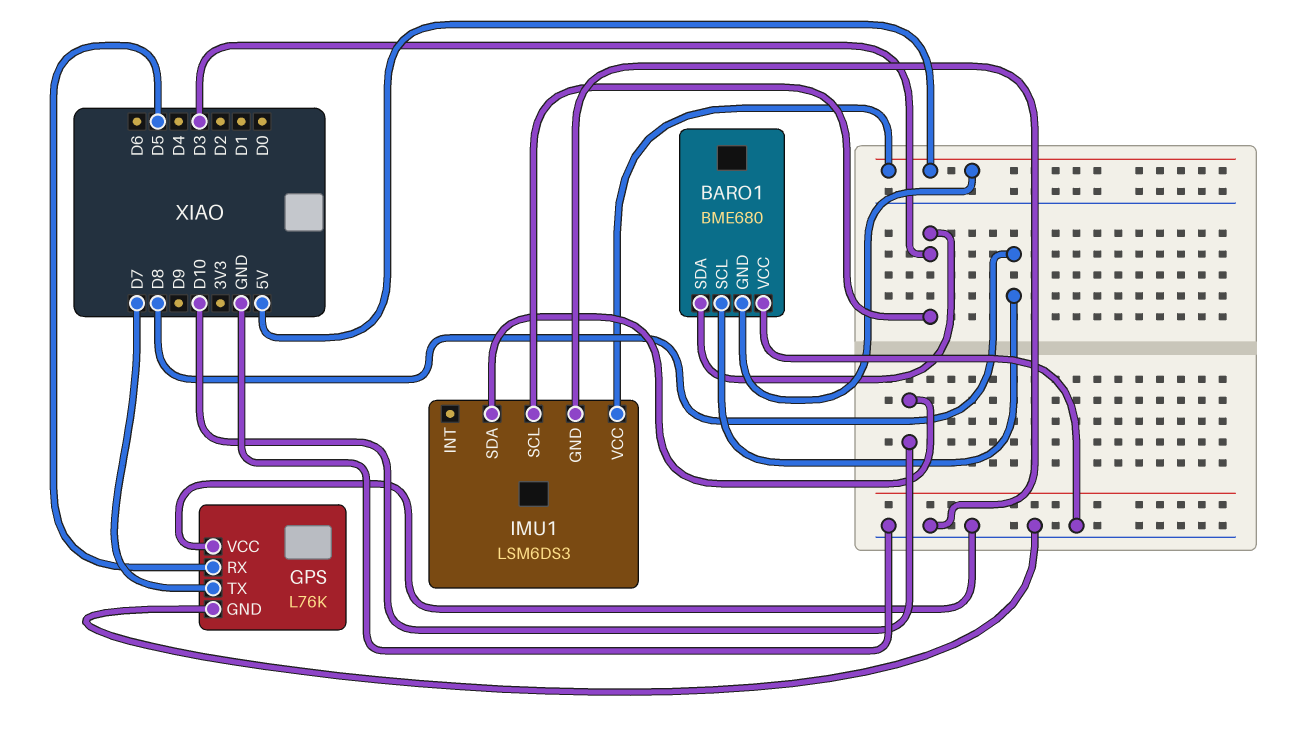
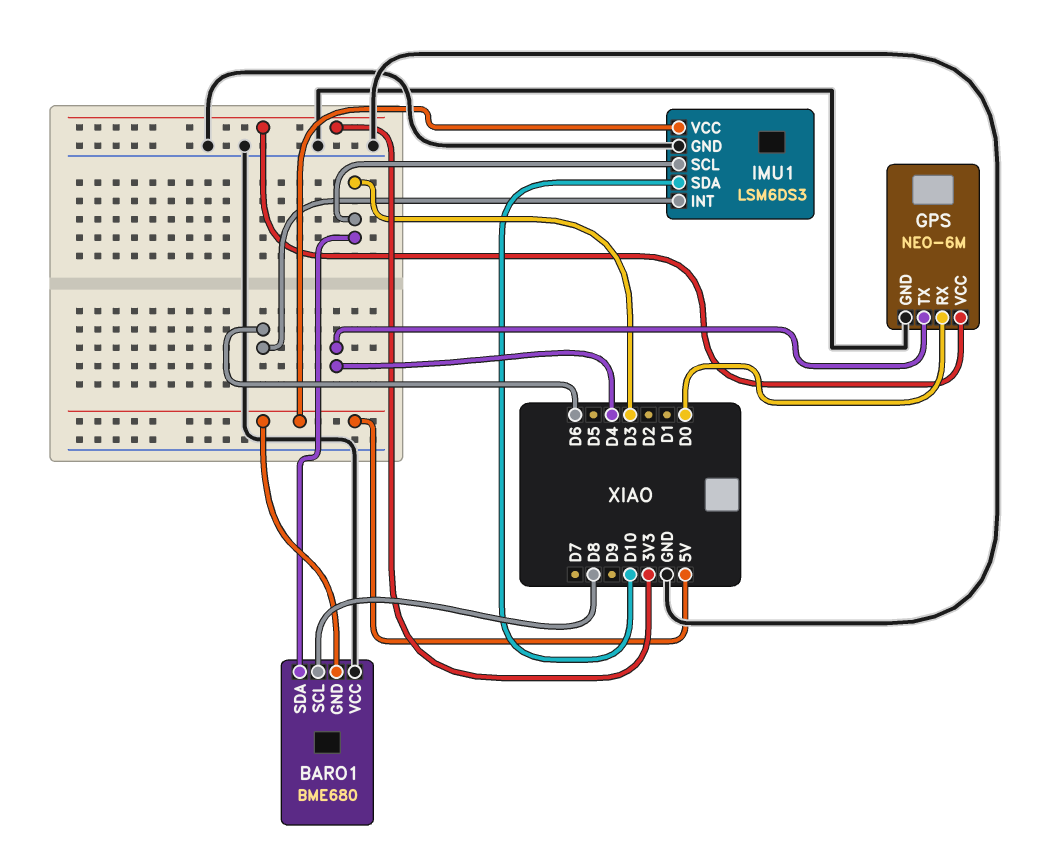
GPS: L76K -> NEO-6M
GPS pin RX: D5 -> D0
GPS pin TX: D7 -> D4
GPS pin VCC: GND -> 3V3
IMU1 pin INT: none -> D6

